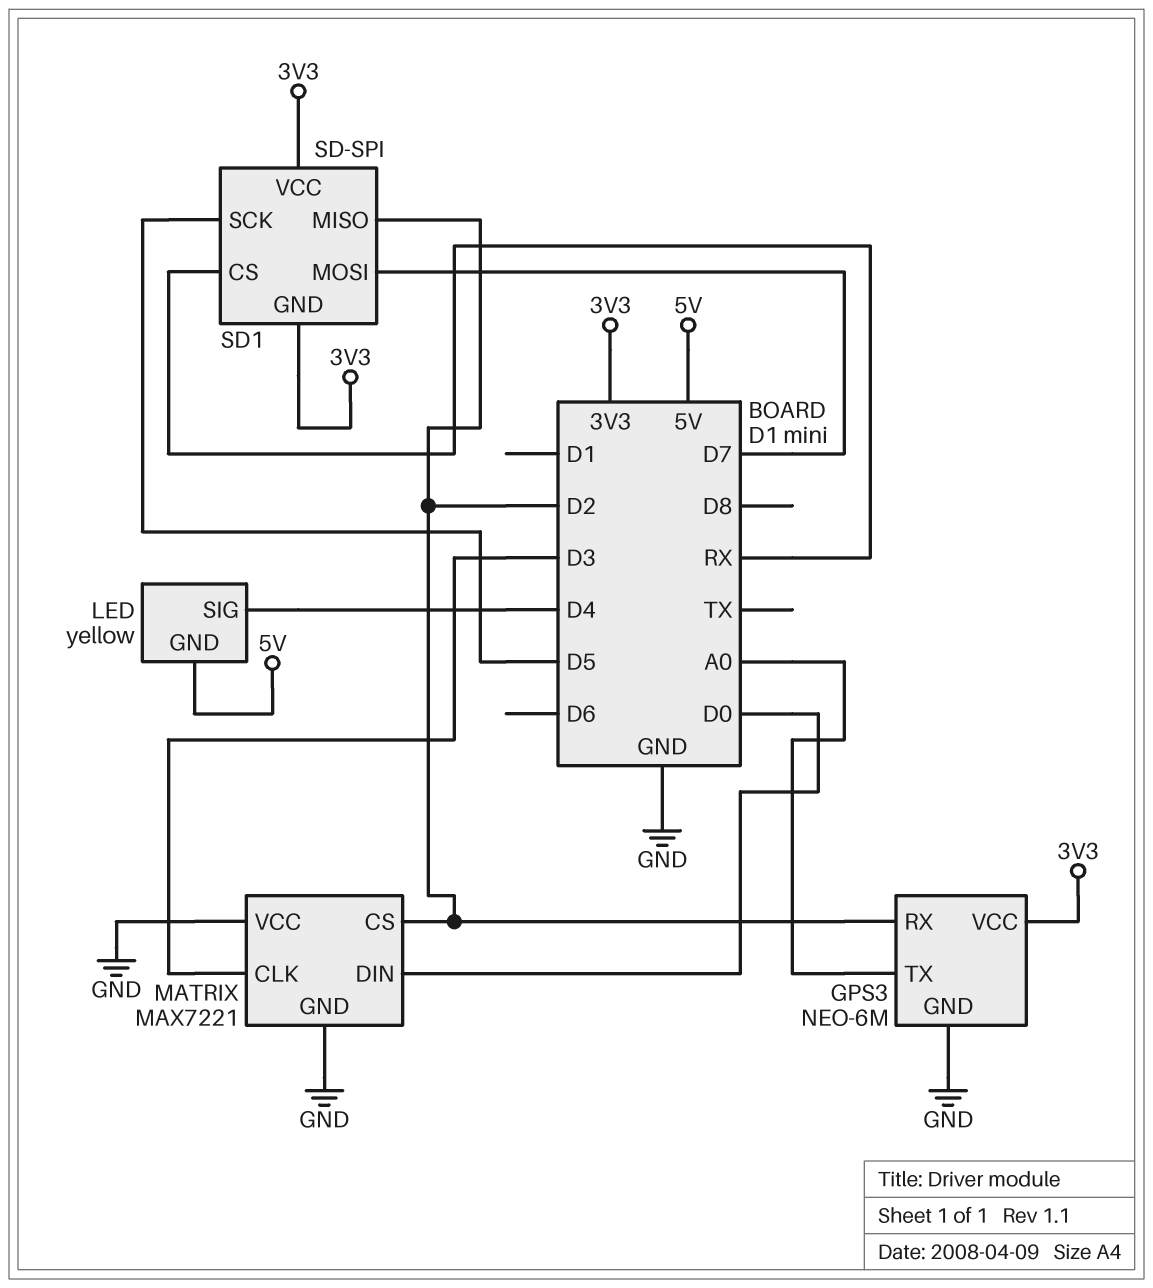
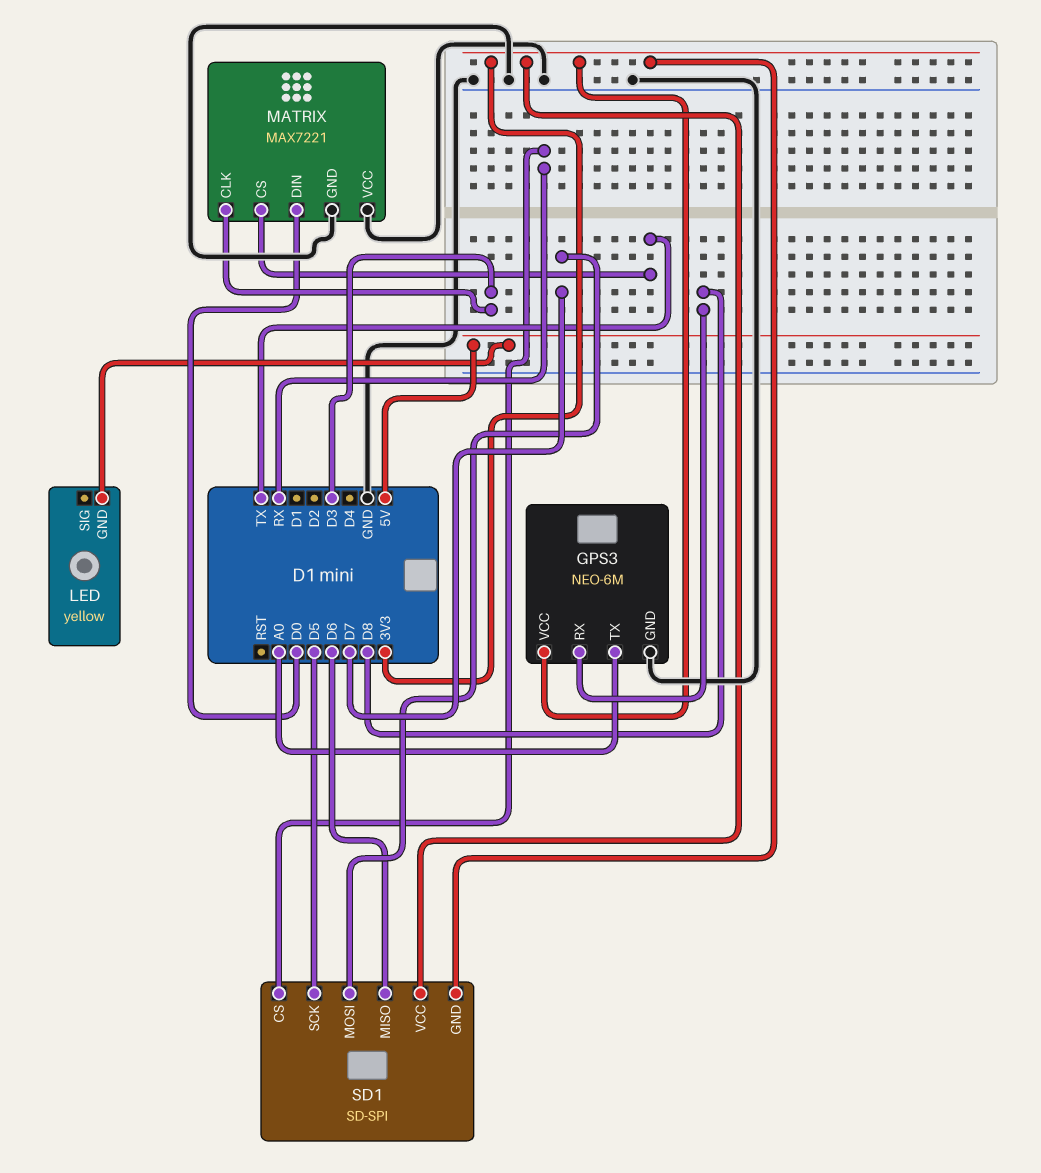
GPS3 pin RX: D2 -> D8
LED pin SIG: D4 -> none
MATRIX pin CS: D2 -> TX
SD1 pin MISO: D2 -> D6

